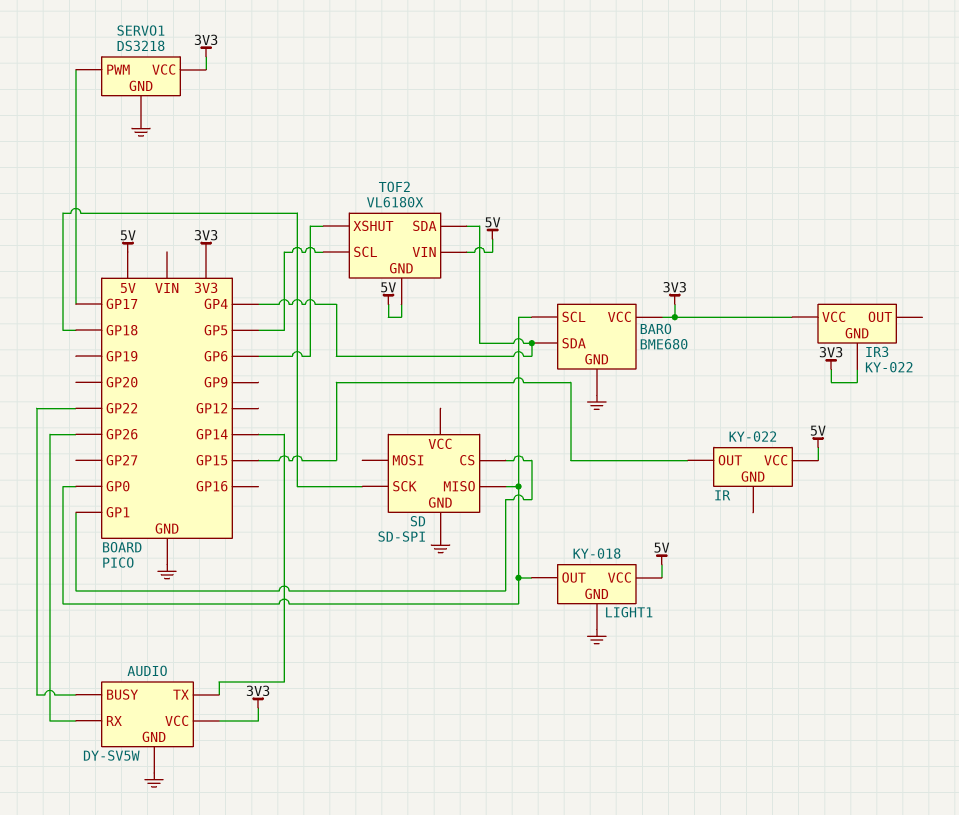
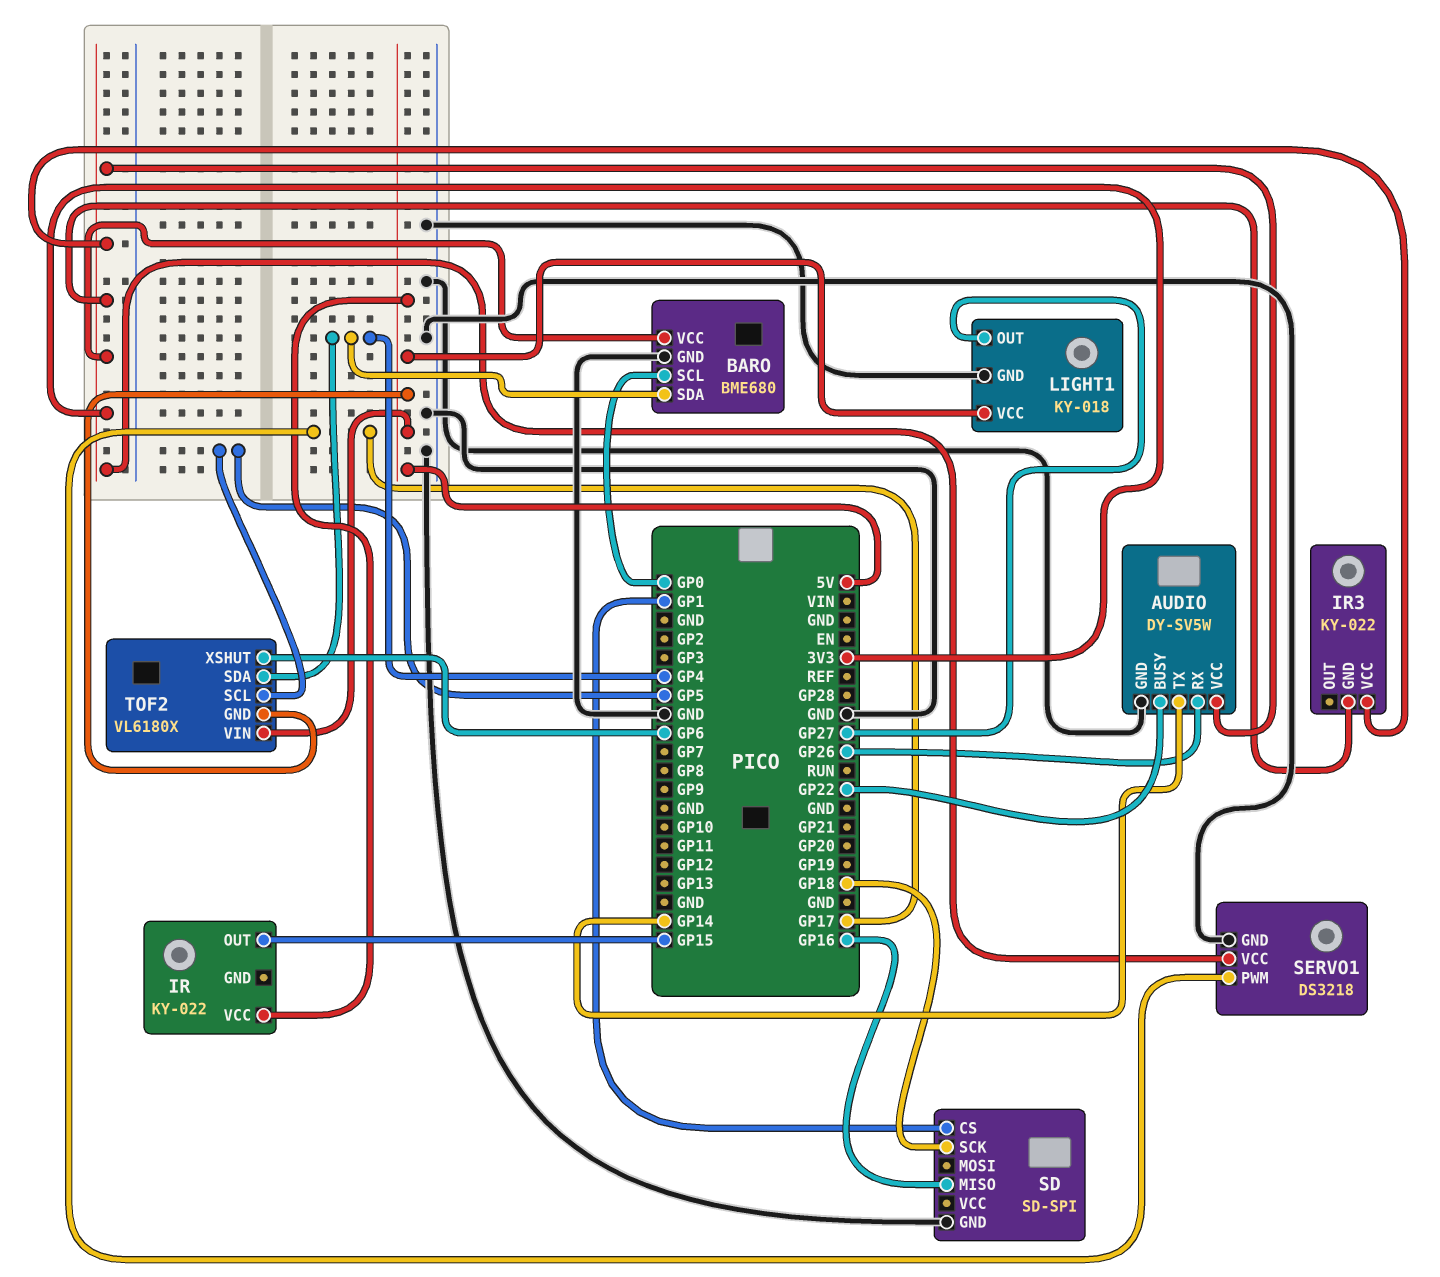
LIGHT1 pin OUT: GP0 -> GP27
SD pin MISO: GP0 -> GP16

